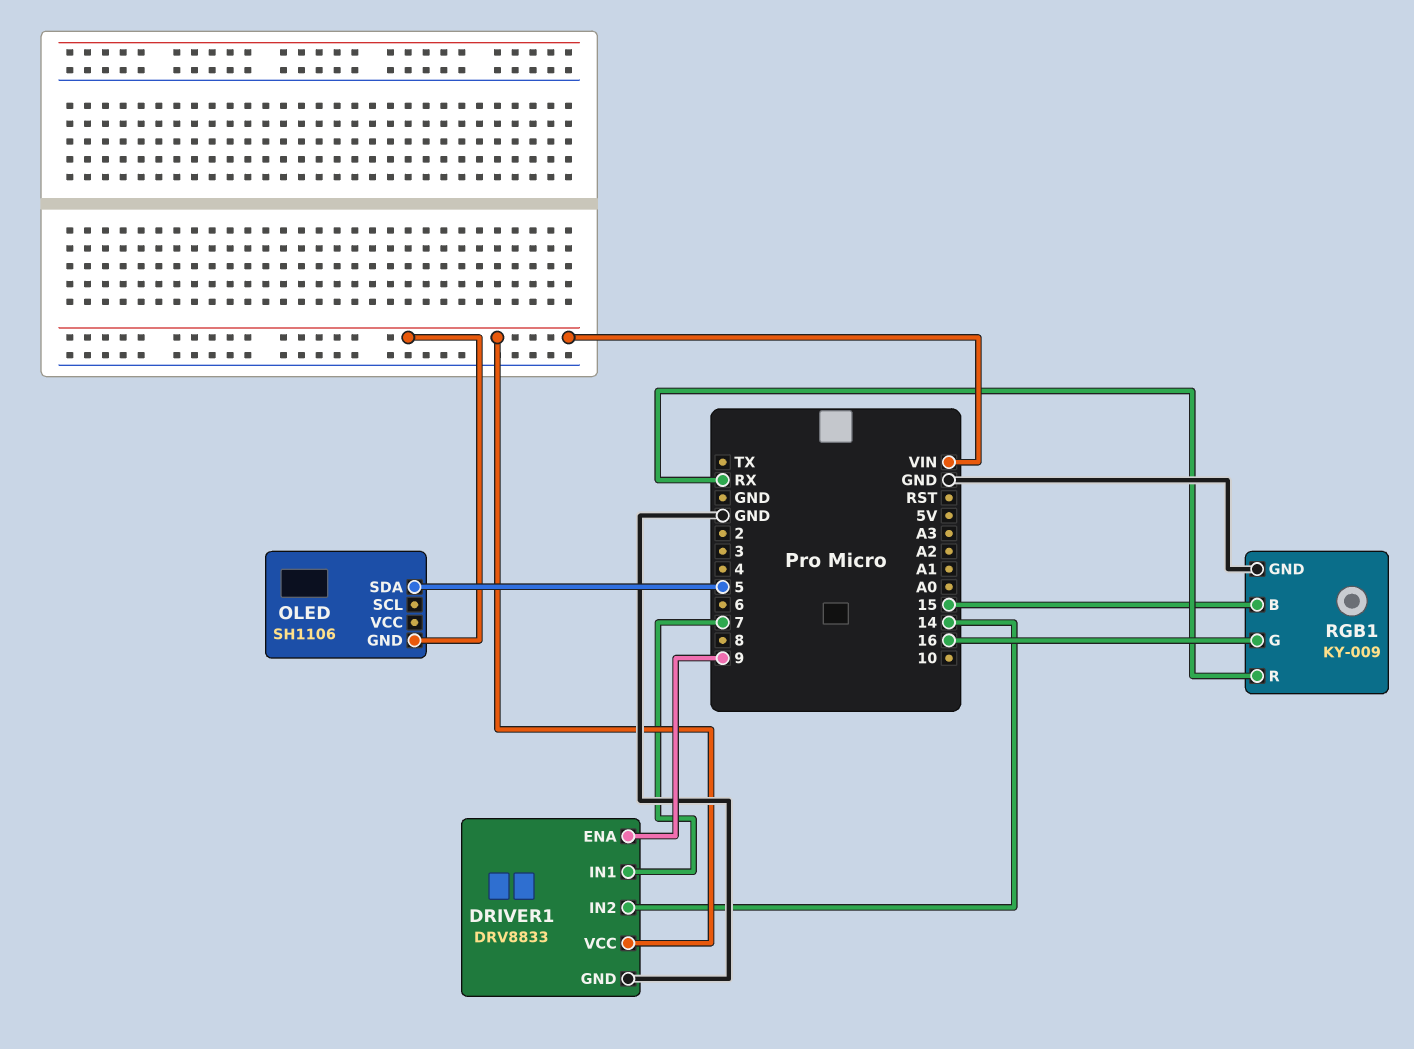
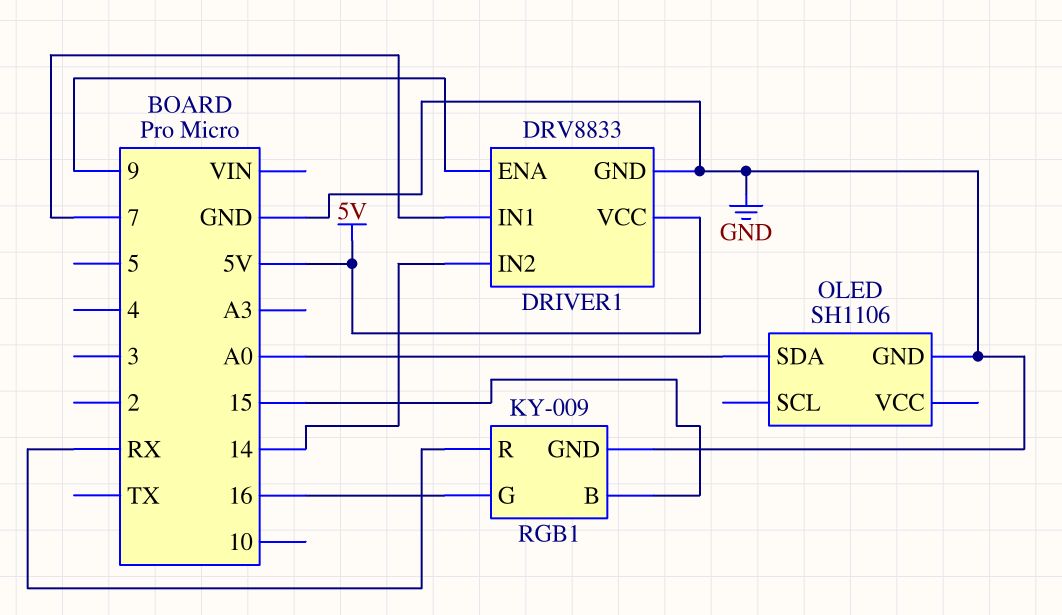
DRIVER1 pin VCC: VIN -> 5V
OLED pin GND: VIN -> GND
OLED pin SDA: 5 -> A0

